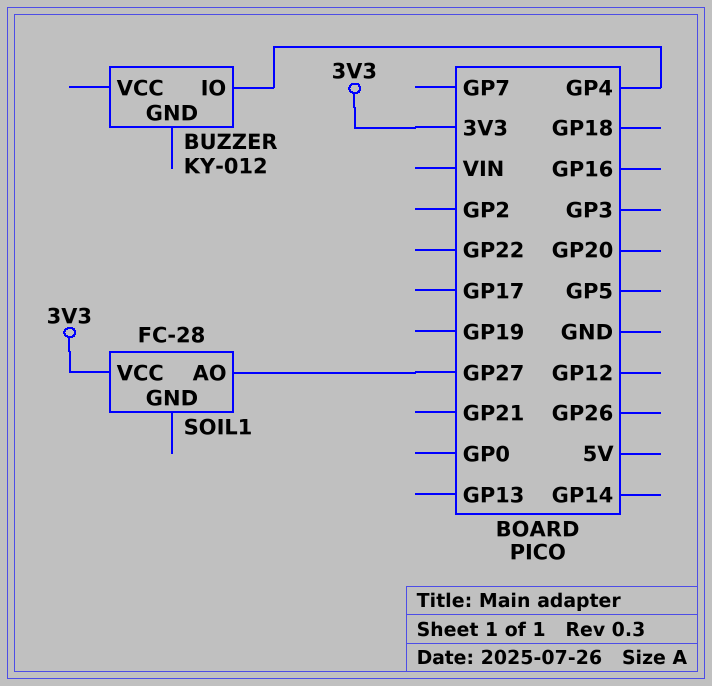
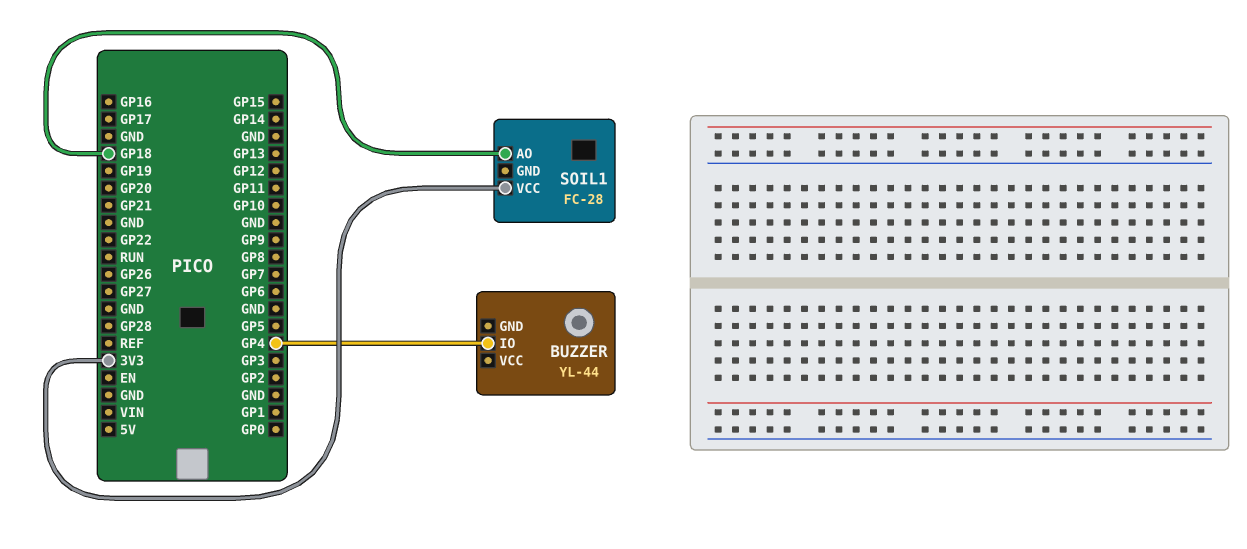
BUZZER: KY-012 -> YL-44
SOIL1 pin AO: GP27 -> GP18

